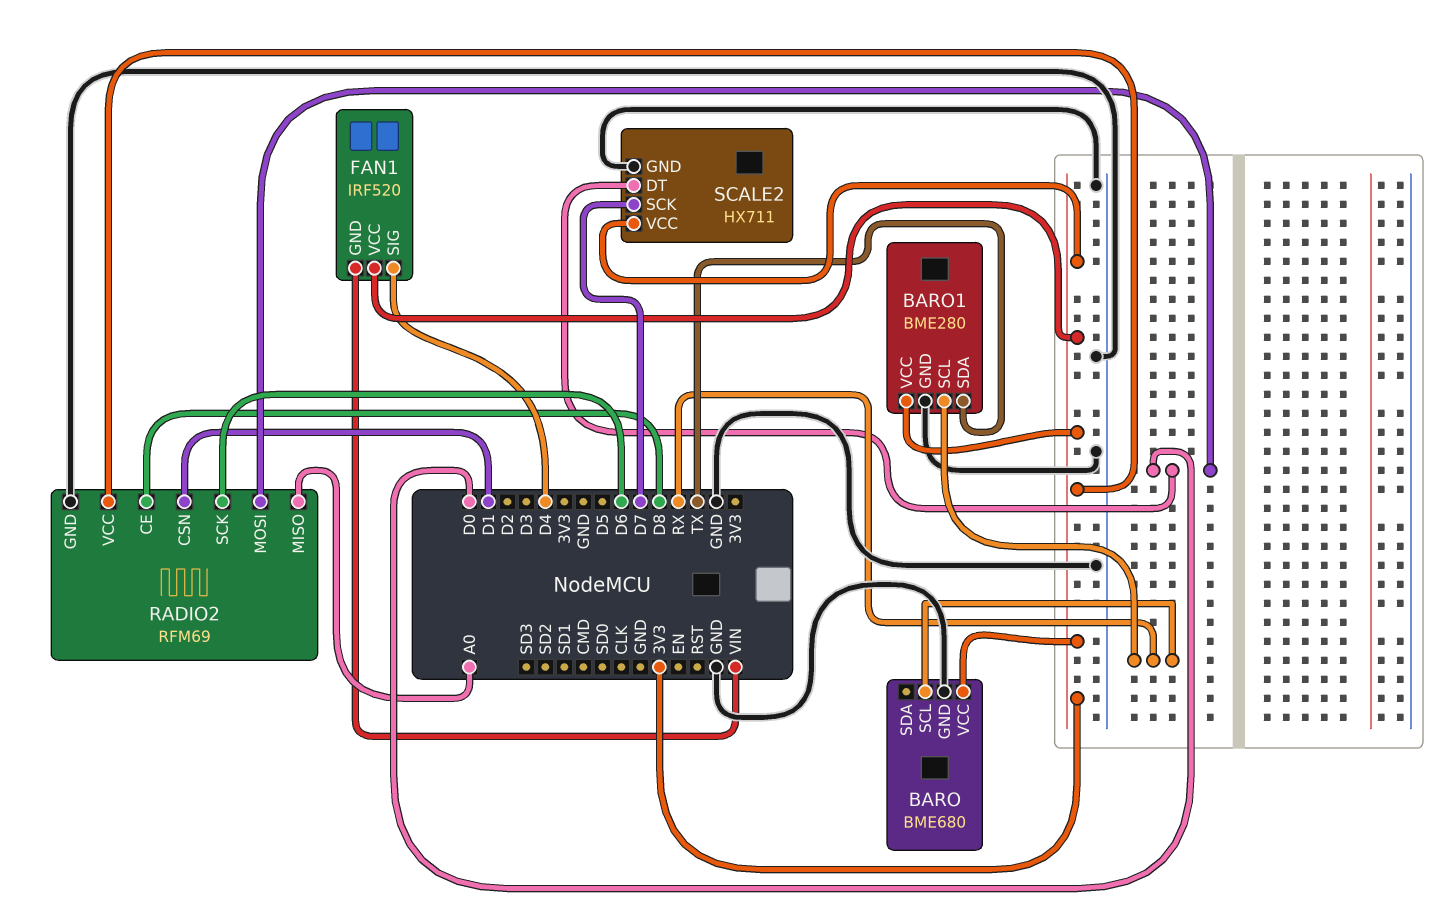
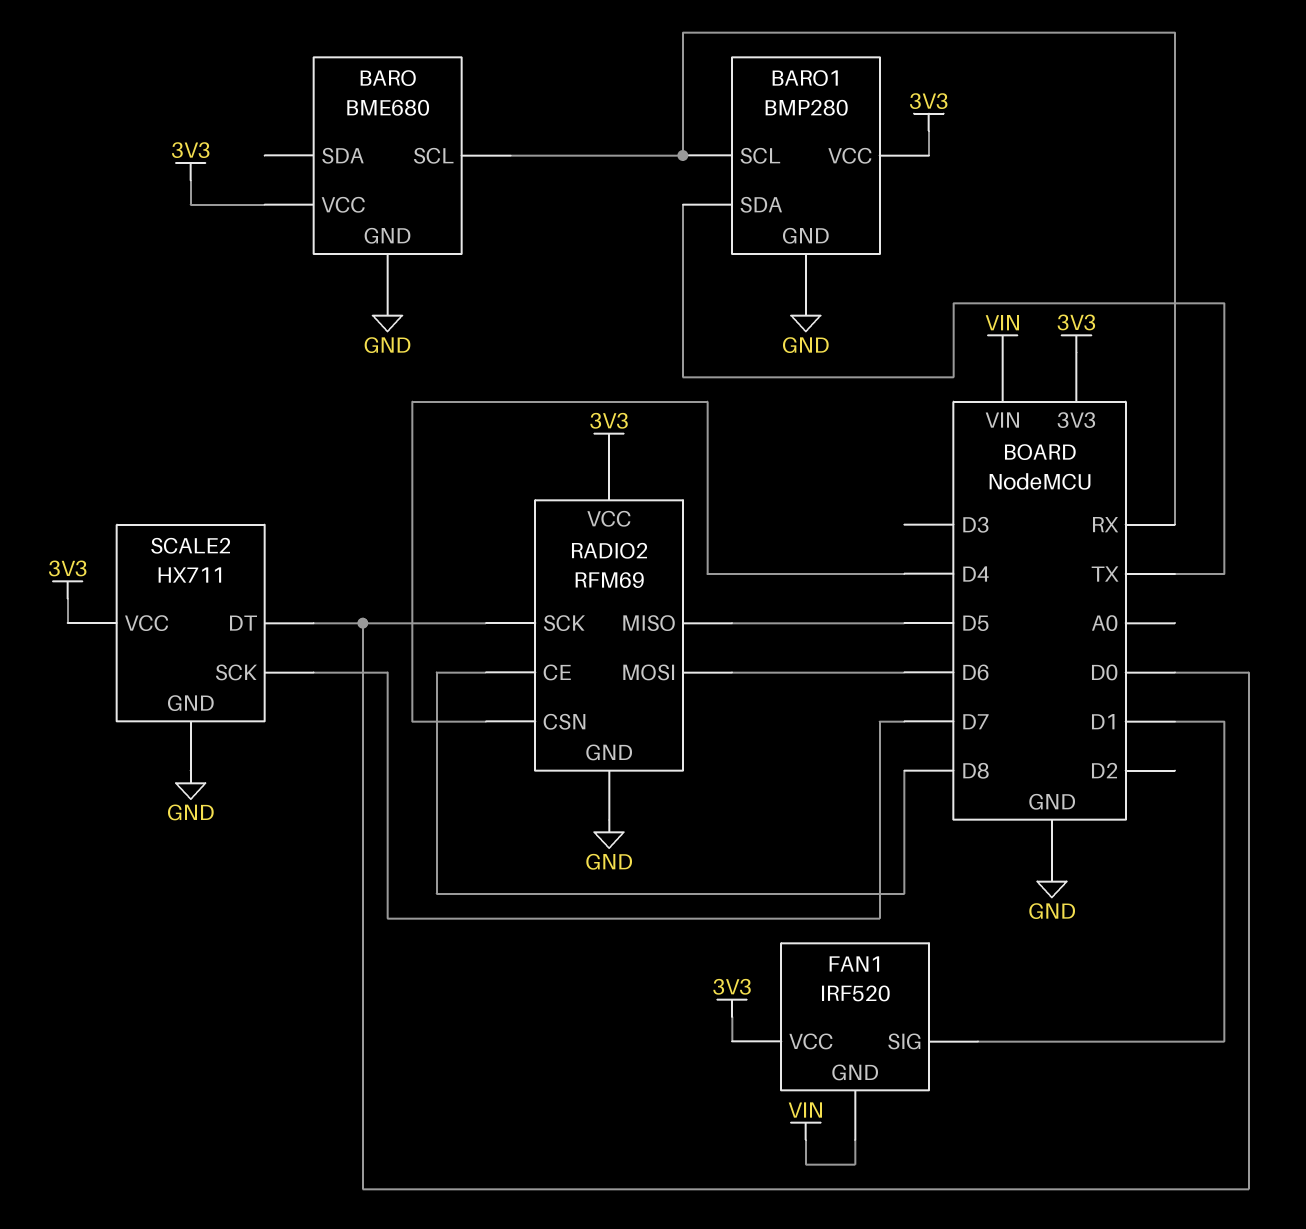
BARO1: BME280 -> BMP280
FAN1 pin SIG: D4 -> D1
RADIO2 pin CSN: D1 -> D4
RADIO2 pin MISO: A0 -> D5
RADIO2 pin MOSI: D0 -> D6
RADIO2 pin SCK: D6 -> D0

